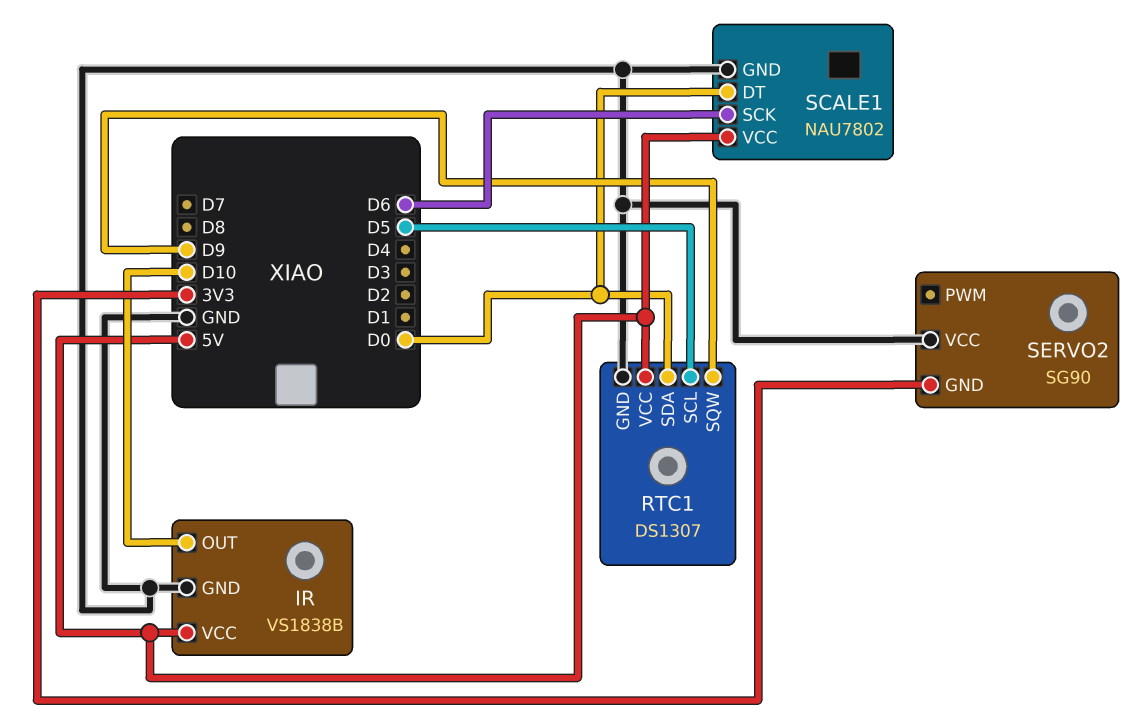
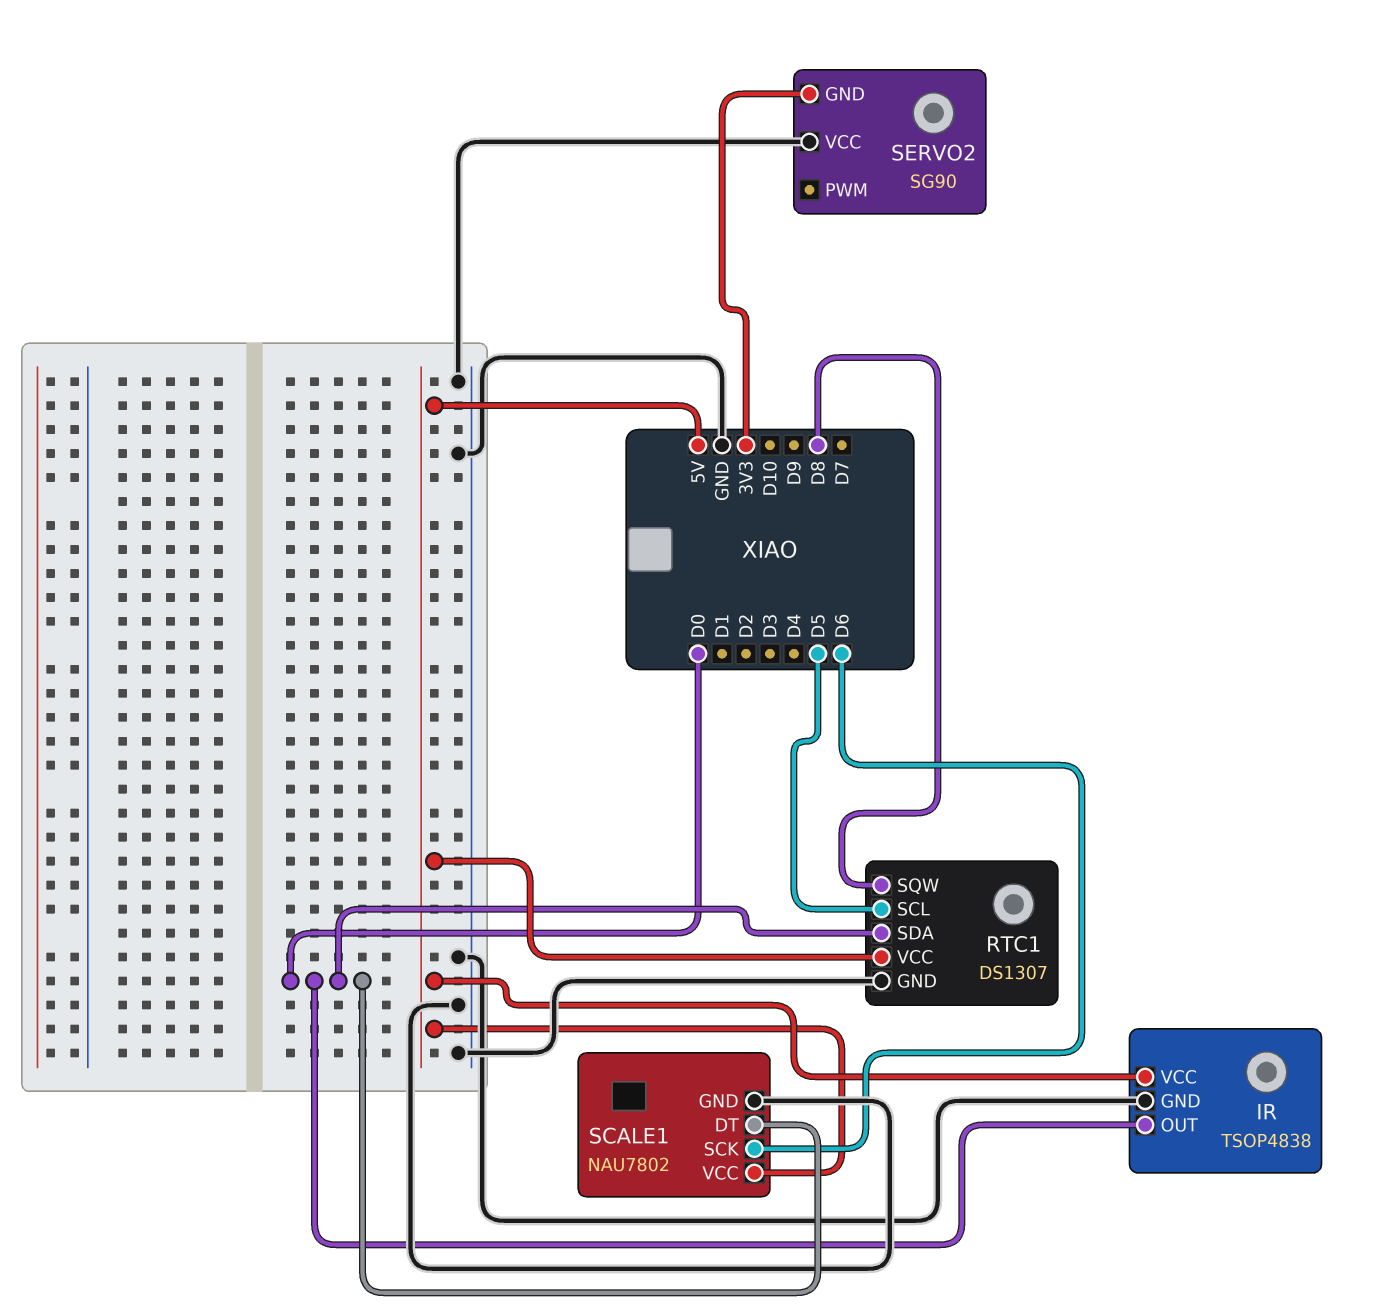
IR: VS1838B -> TSOP4838
IR pin OUT: D10 -> D0
RTC1 pin SQW: D9 -> D8

